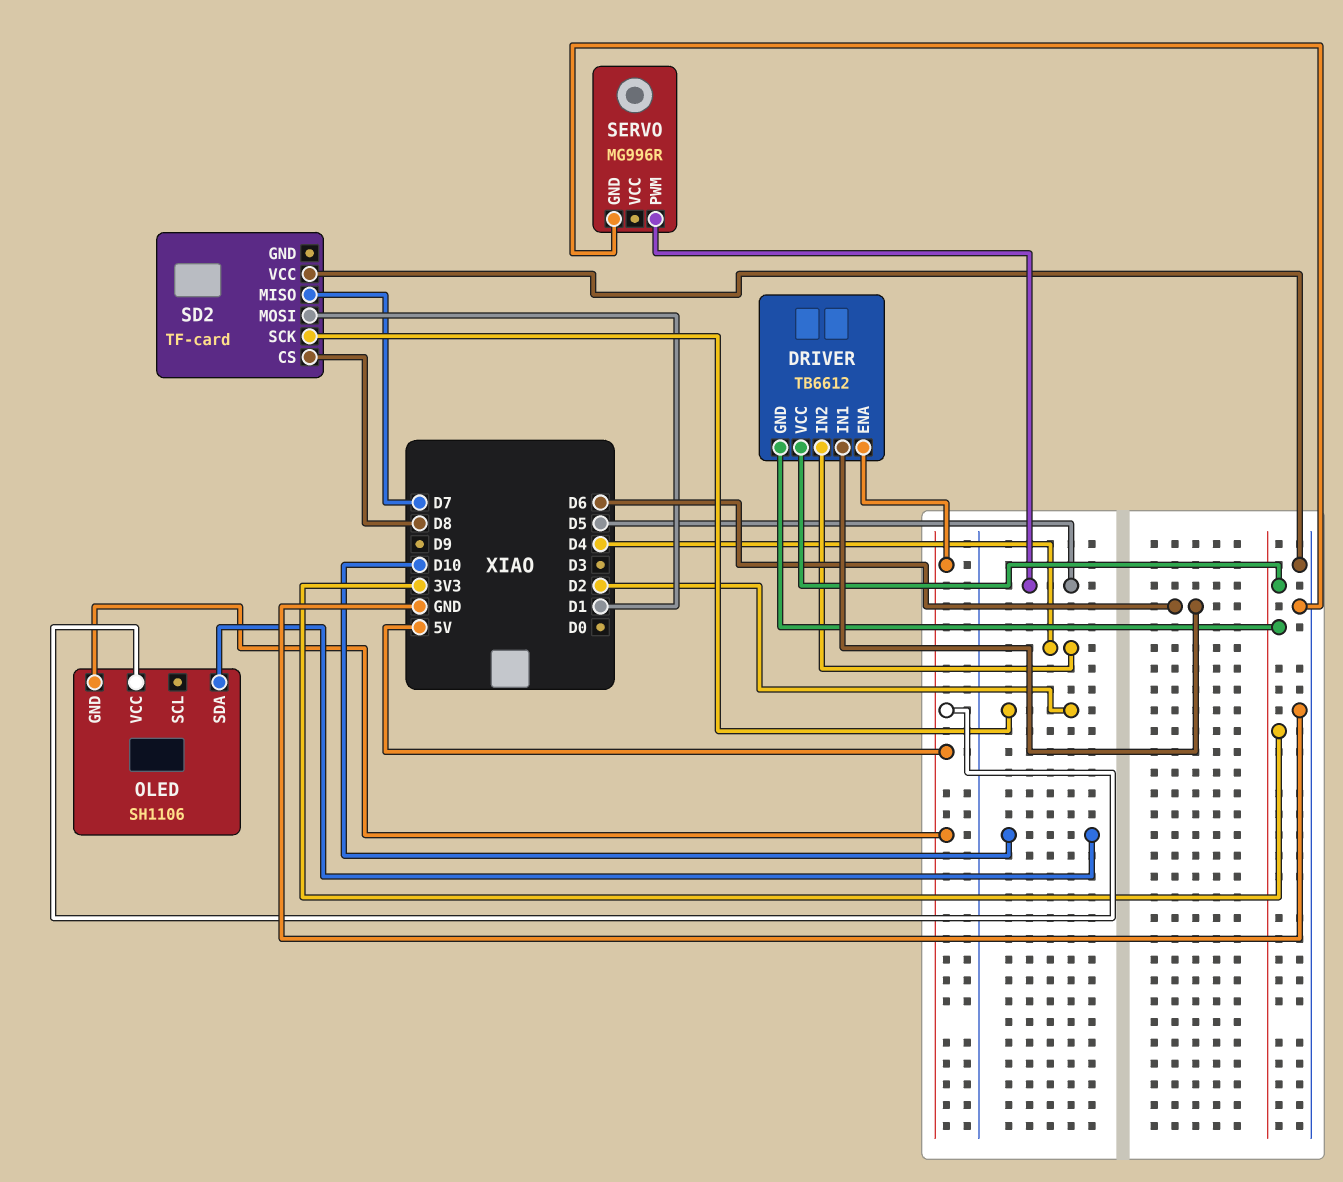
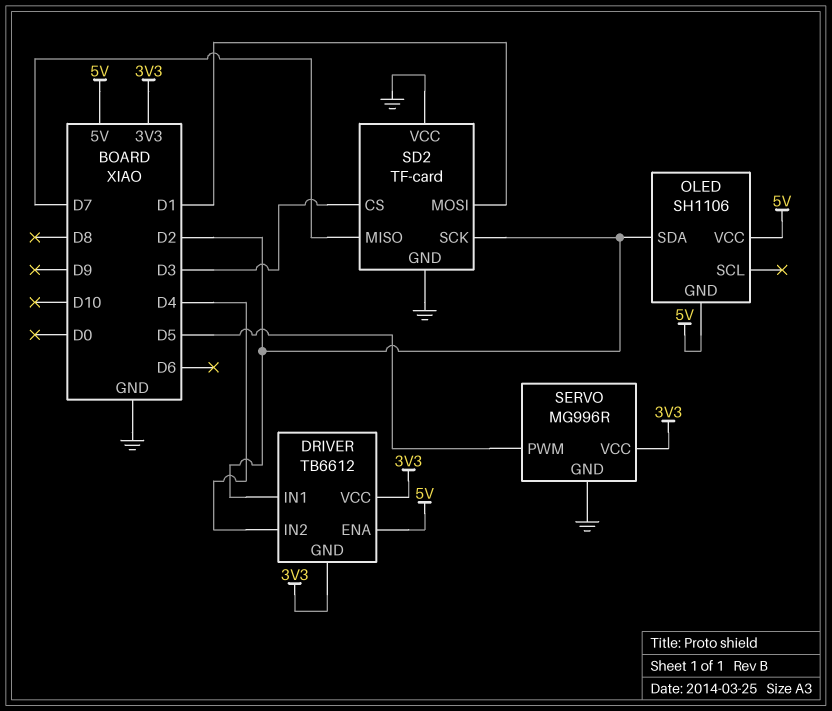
DRIVER pin IN1: D6 -> D2
OLED pin SDA: D10 -> D2
SD2 pin CS: D8 -> D3
SD2 pin GND: none -> GND
SERVO pin VCC: none -> 3V3

